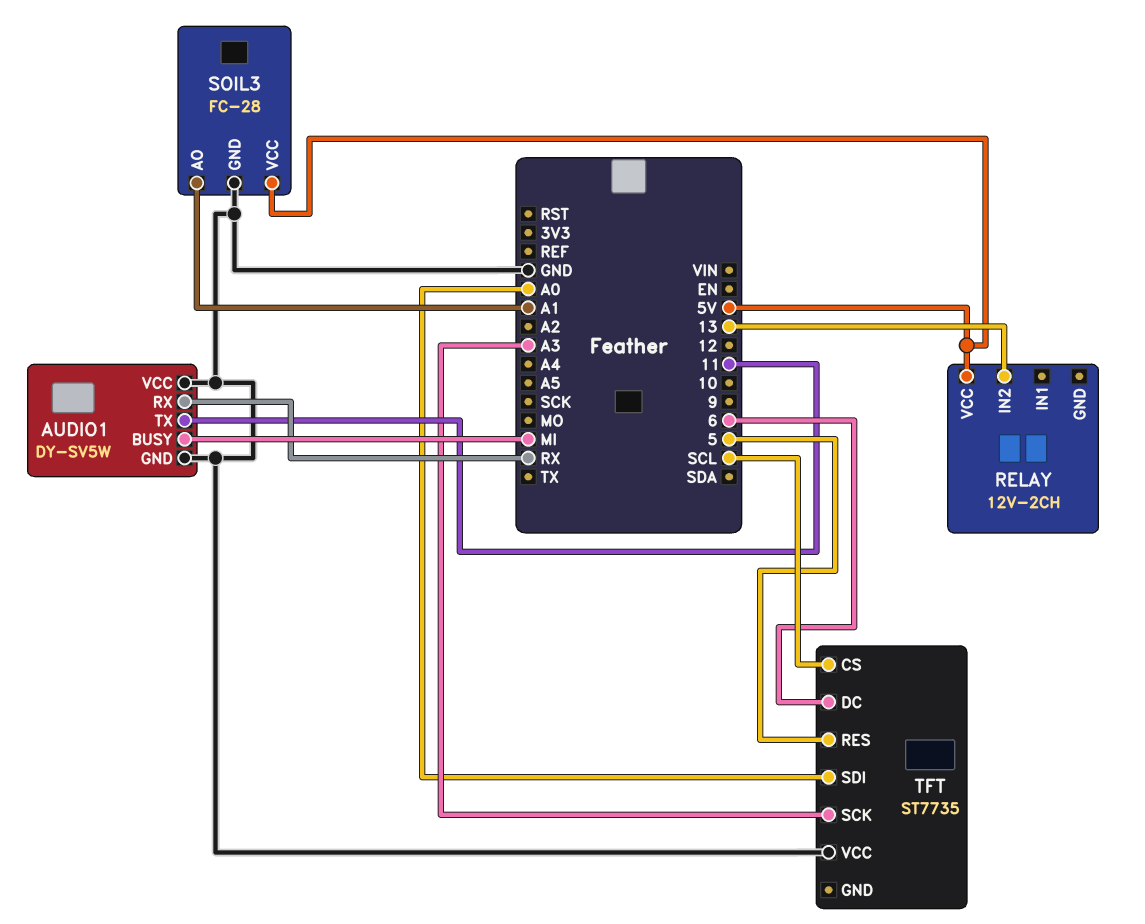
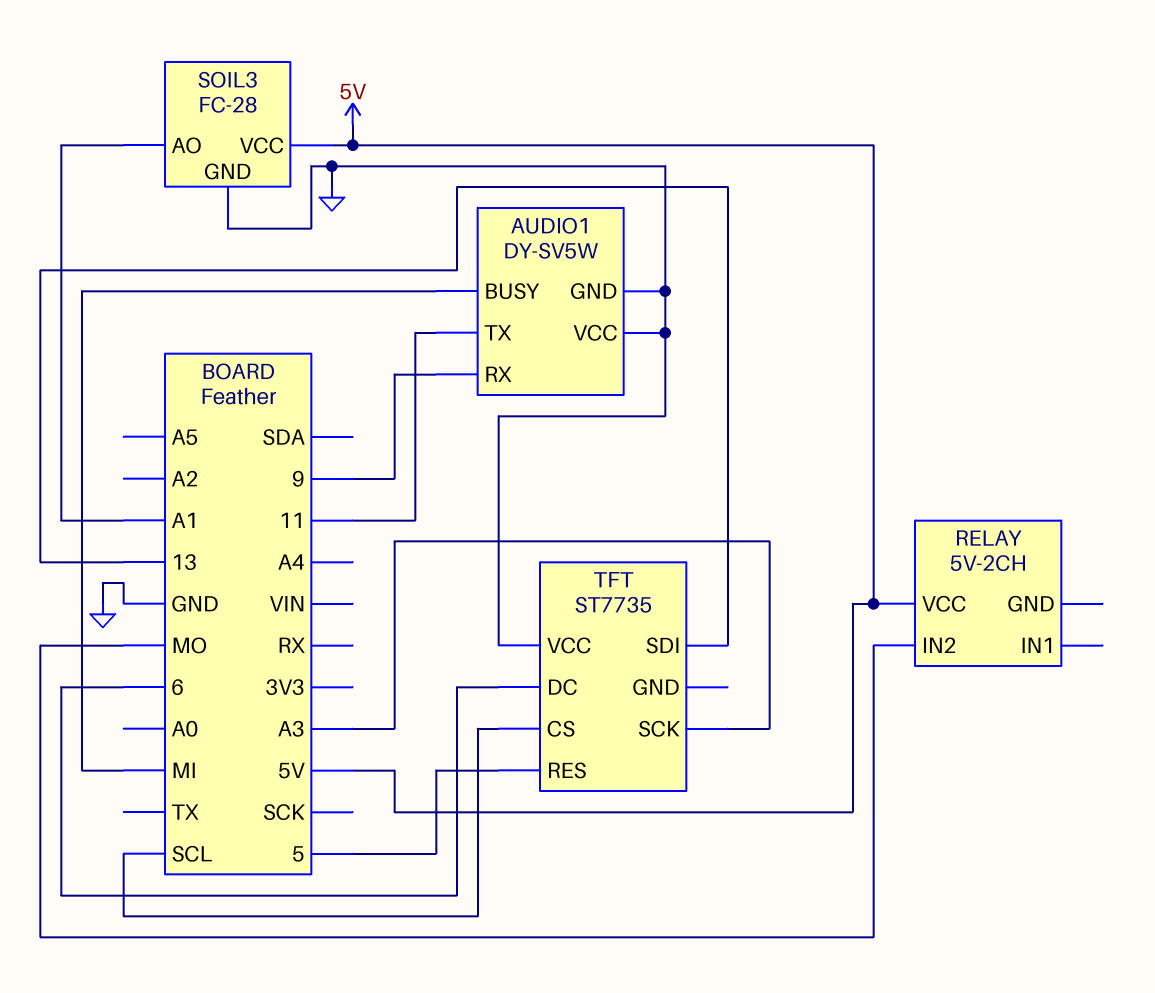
AUDIO1 pin RX: RX -> 9
RELAY: 12V-2CH -> 5V-2CH
RELAY pin IN2: 13 -> MO
TFT pin SDI: A0 -> 13

